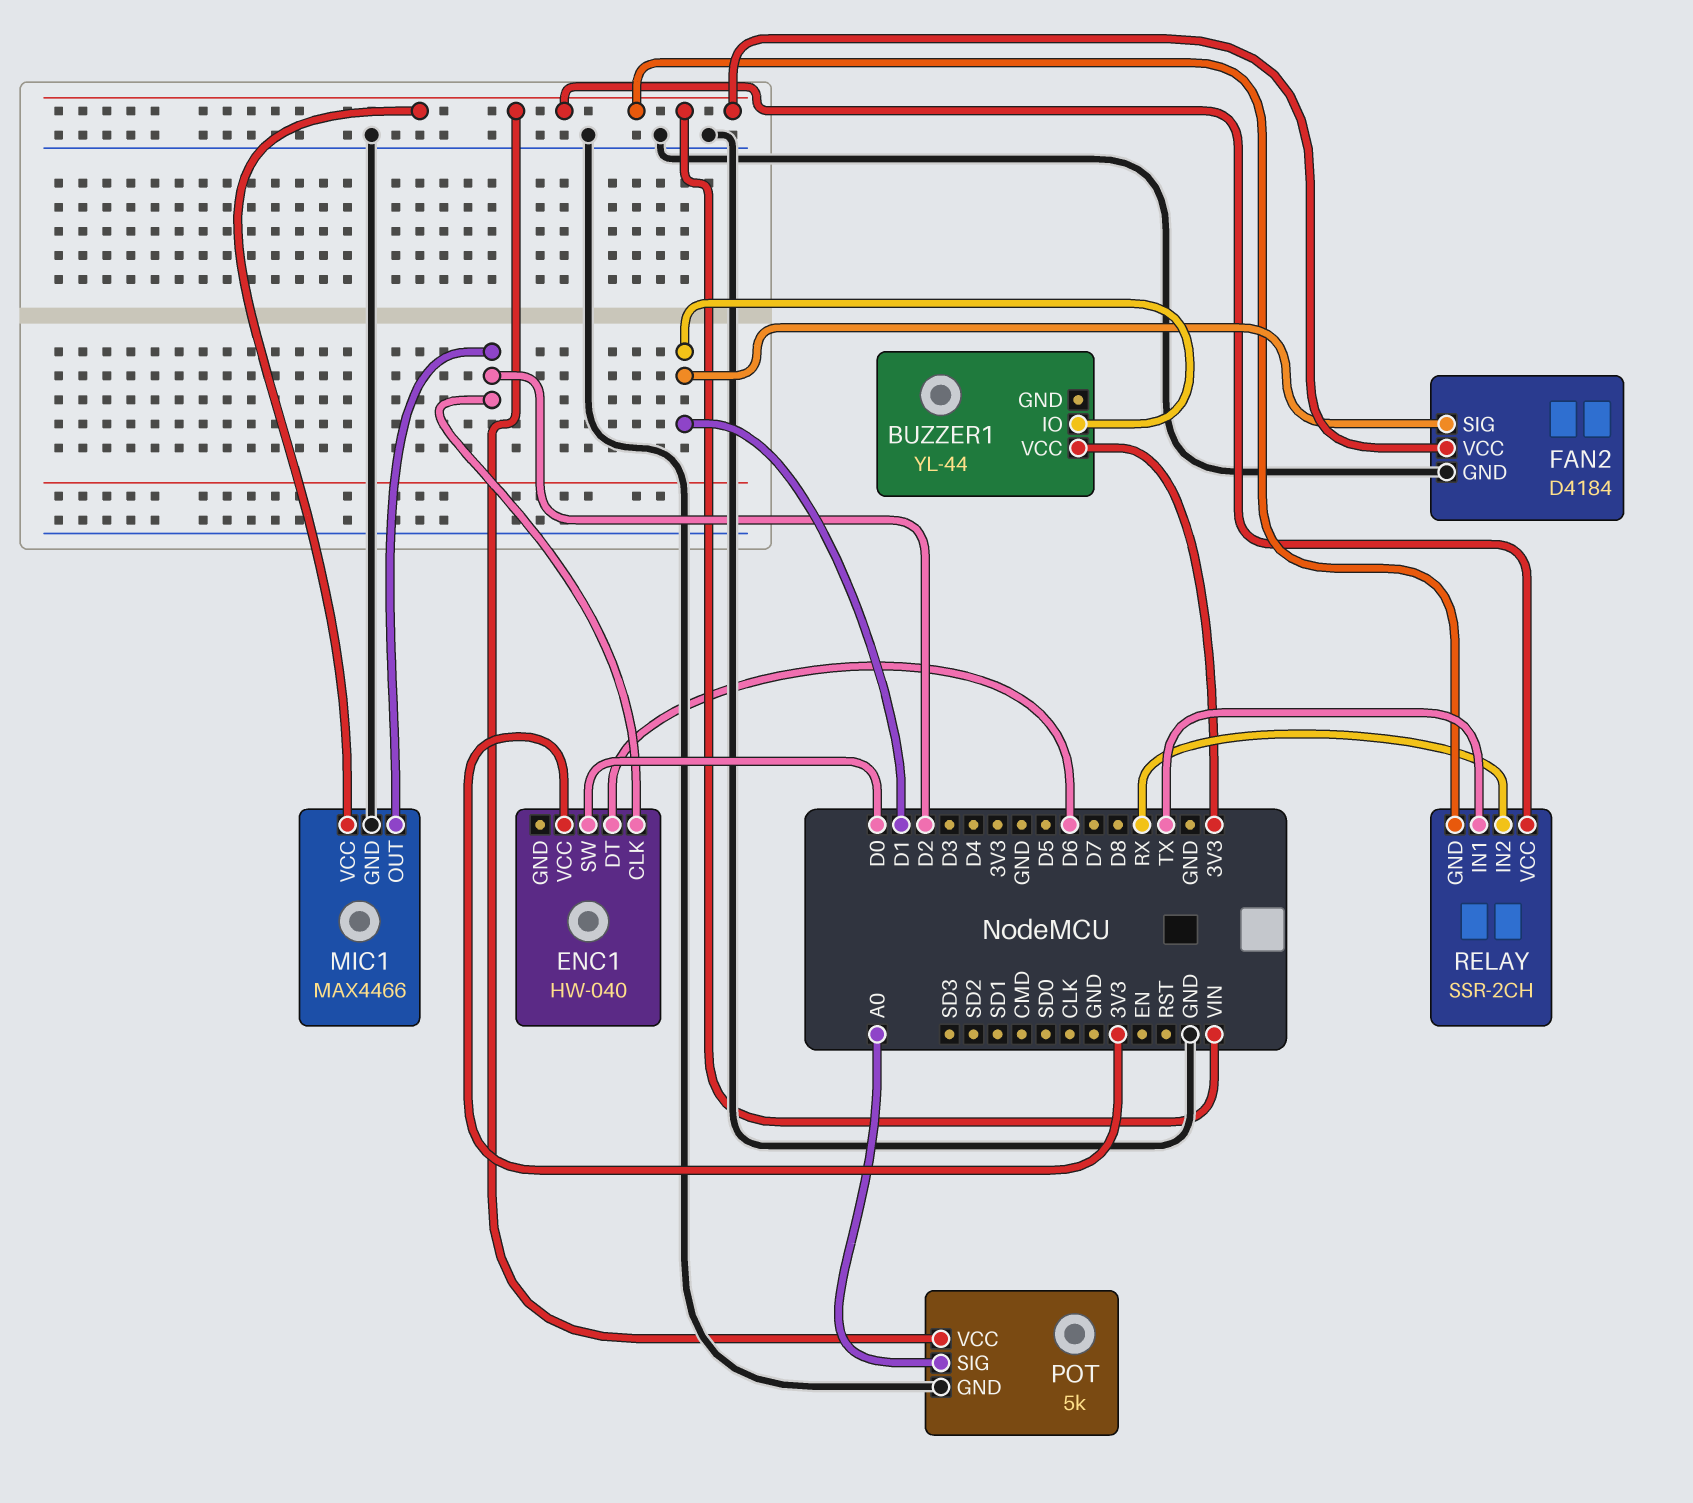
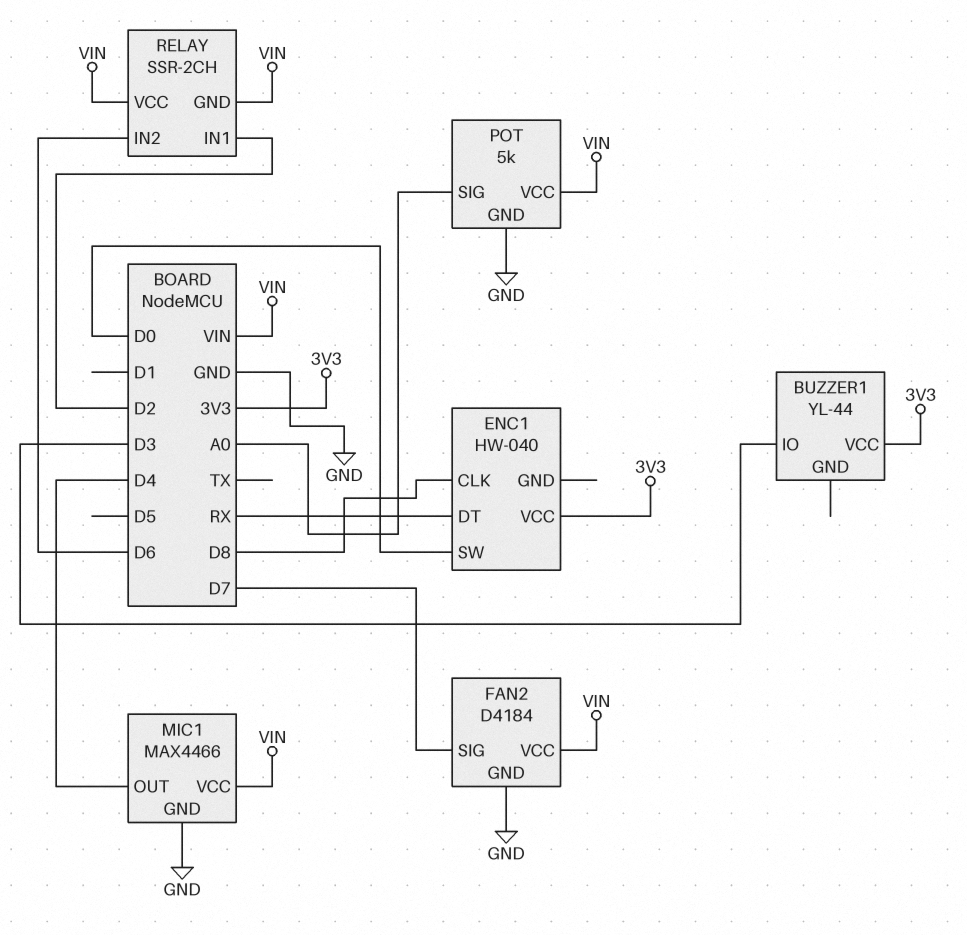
BUZZER1 pin IO: D1 -> D3
ENC1 pin CLK: D2 -> D8
ENC1 pin DT: D6 -> RX
FAN2 pin SIG: D1 -> D7
MIC1 pin OUT: D2 -> D4
RELAY pin IN1: TX -> D2
RELAY pin IN2: RX -> D6

